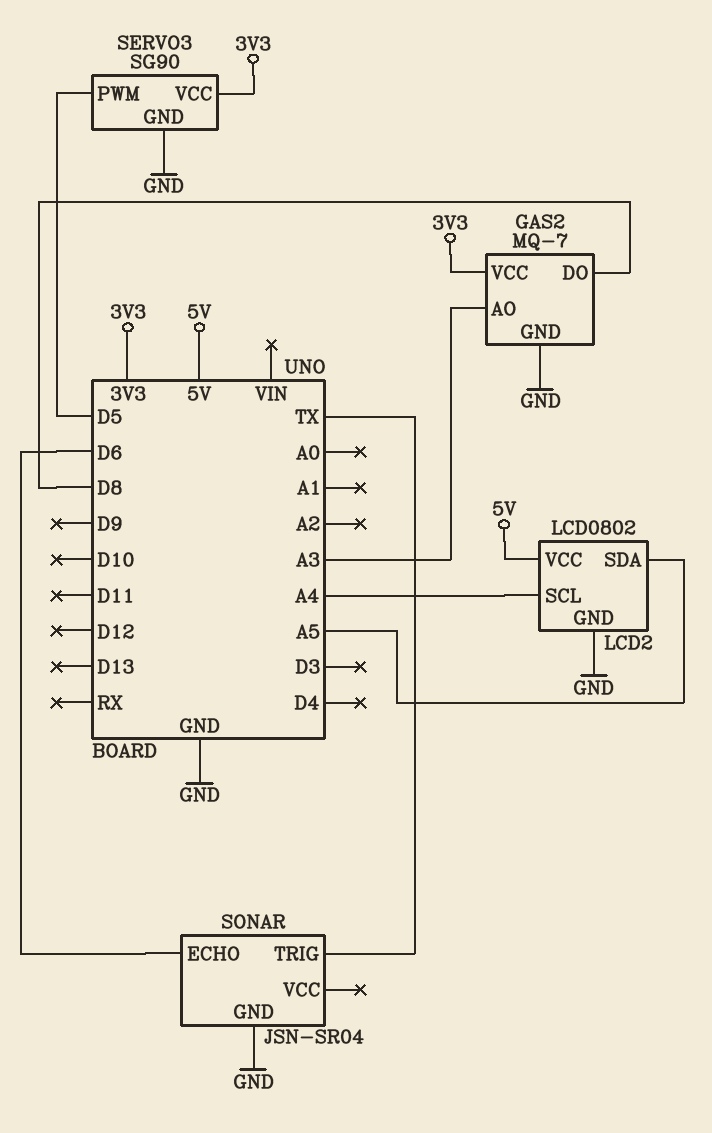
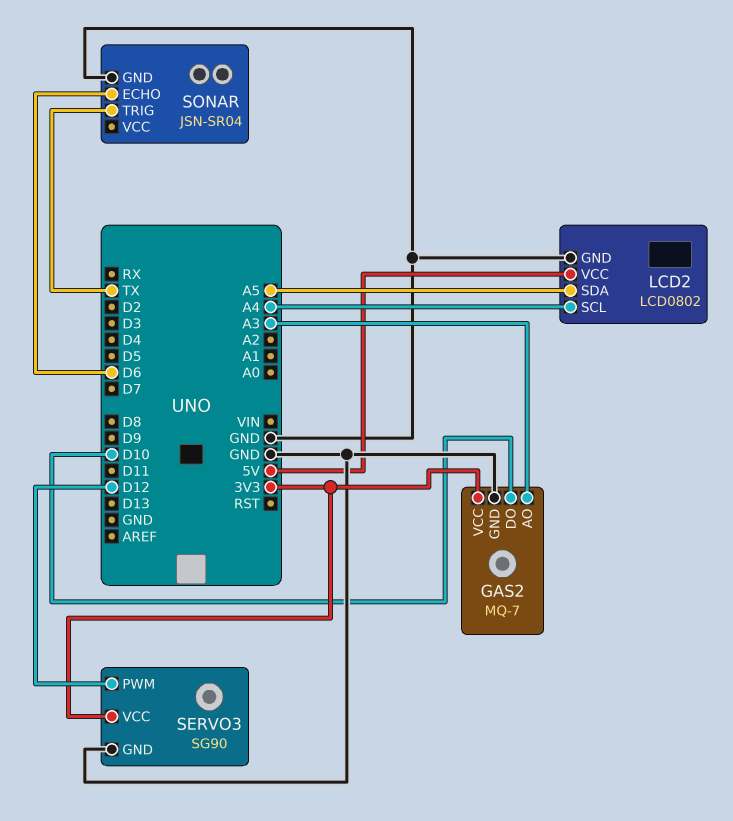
GAS2 pin DO: D8 -> D10
SERVO3 pin PWM: D5 -> D12

